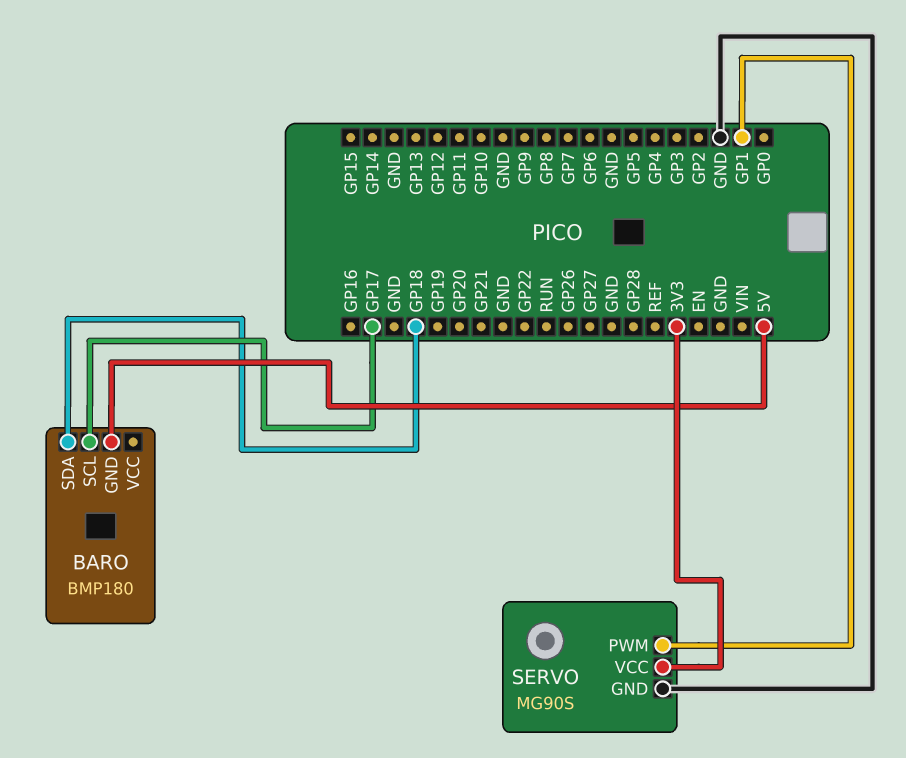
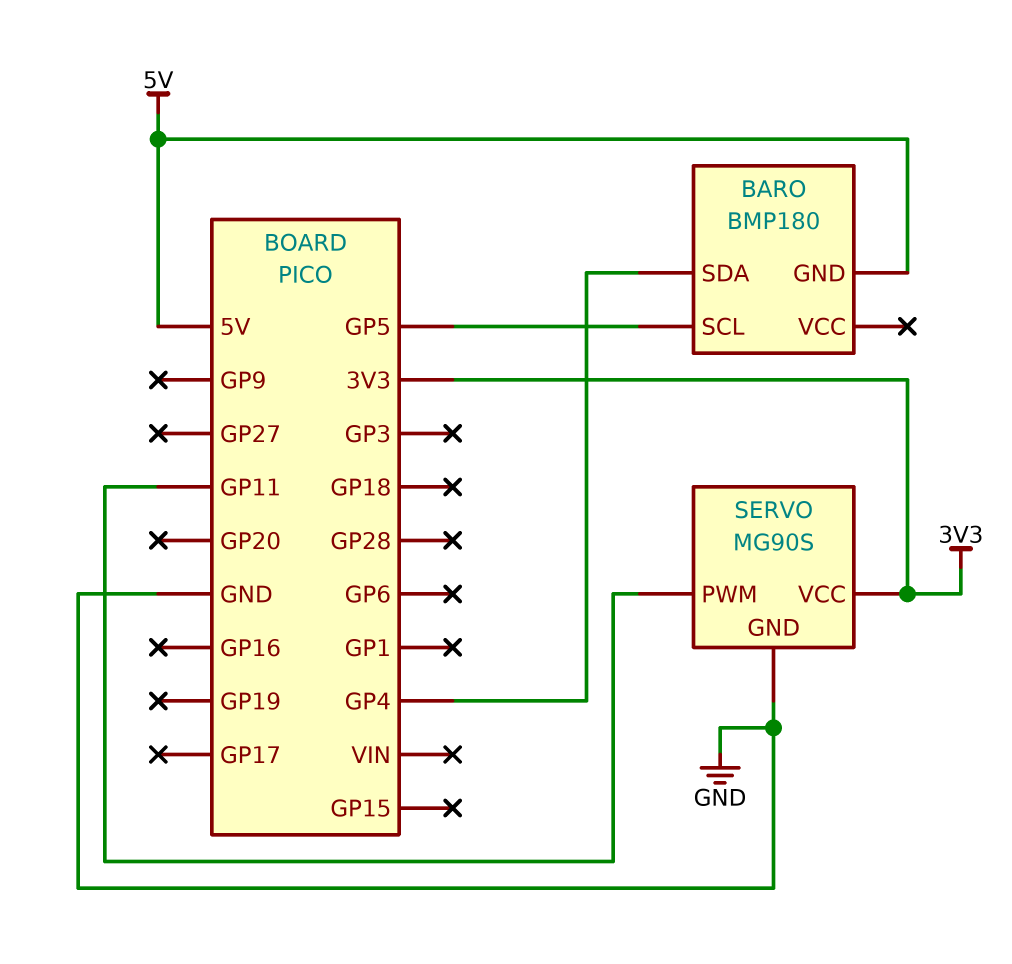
BARO pin SCL: GP17 -> GP5
BARO pin SDA: GP18 -> GP4
SERVO pin PWM: GP1 -> GP11

